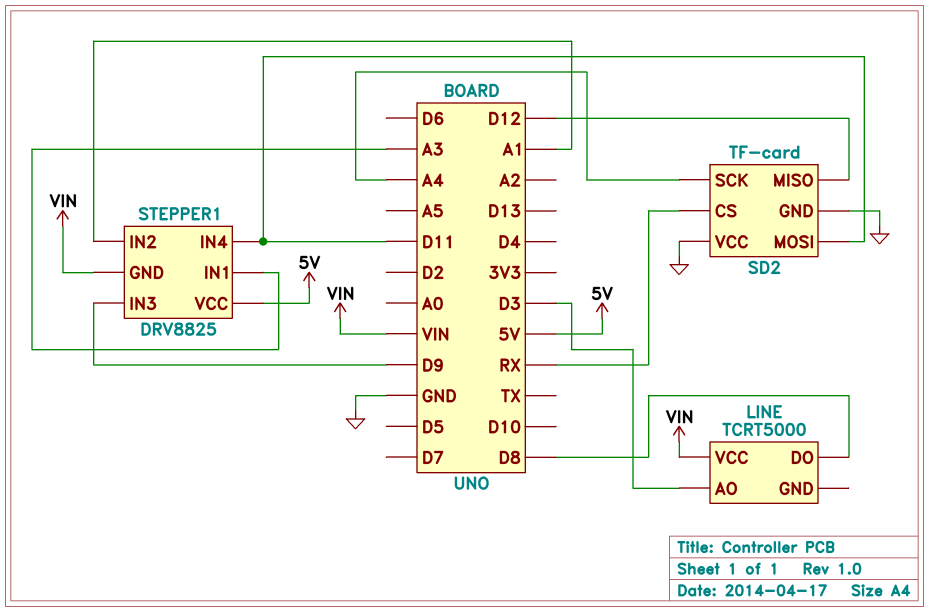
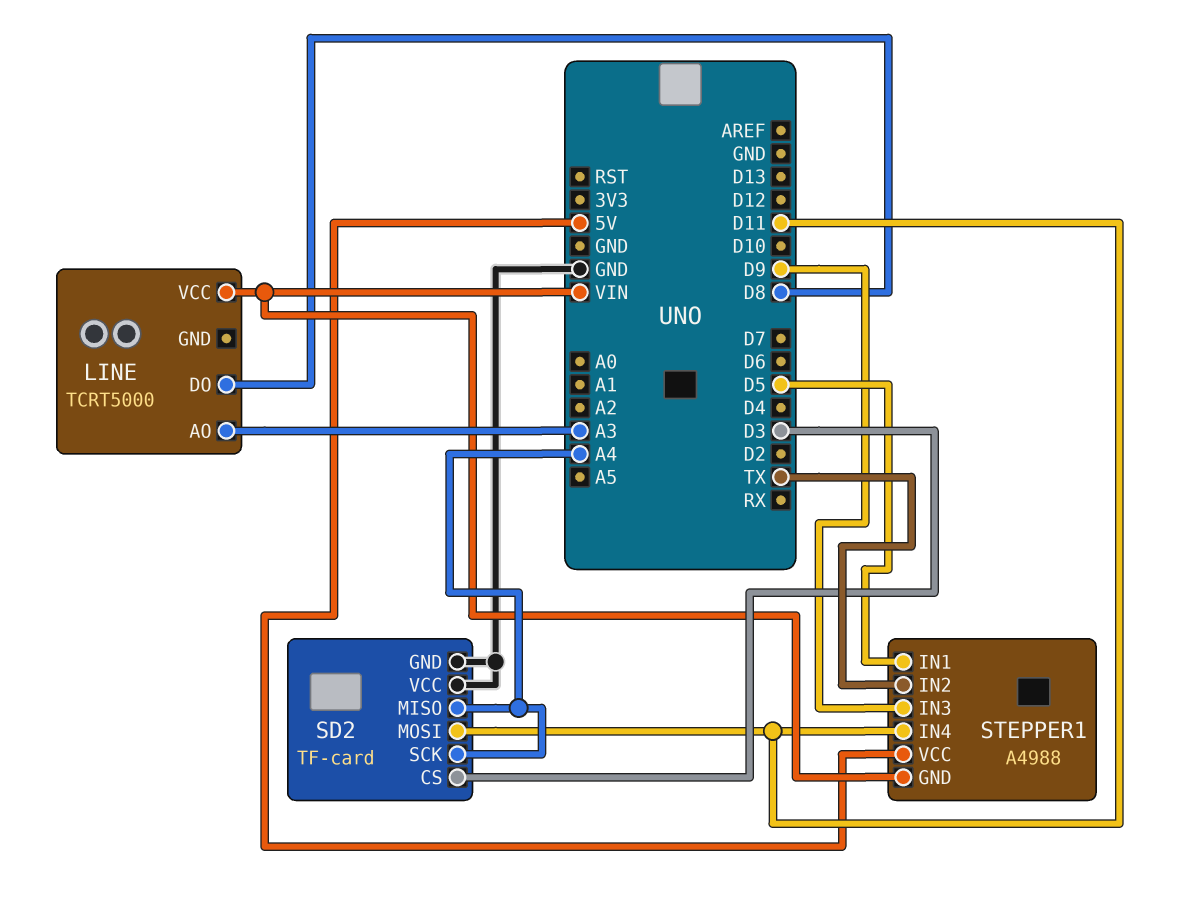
LINE pin AO: D3 -> A3
SD2 pin CS: RX -> D3
SD2 pin MISO: D12 -> A4
STEPPER1: DRV8825 -> A4988
STEPPER1 pin IN1: A3 -> D5
STEPPER1 pin IN2: A1 -> TX

